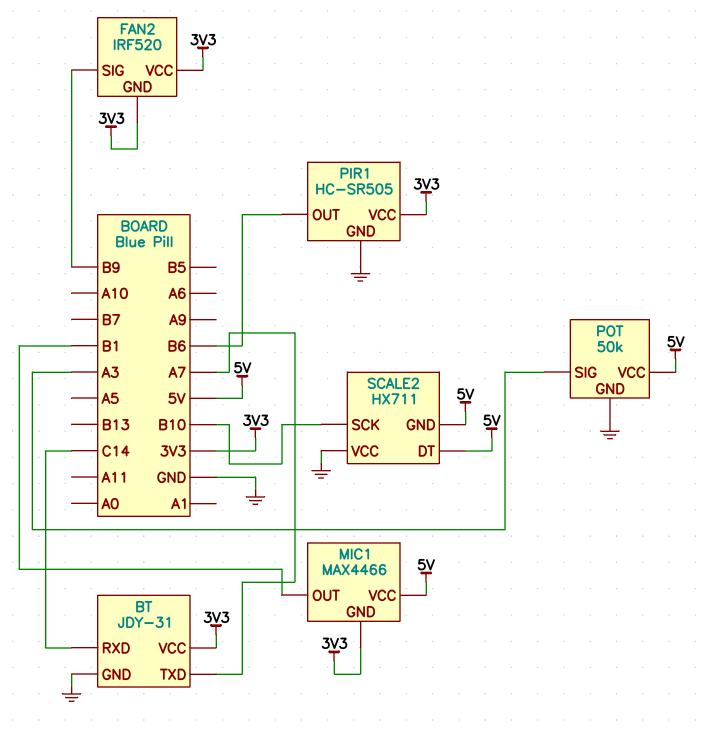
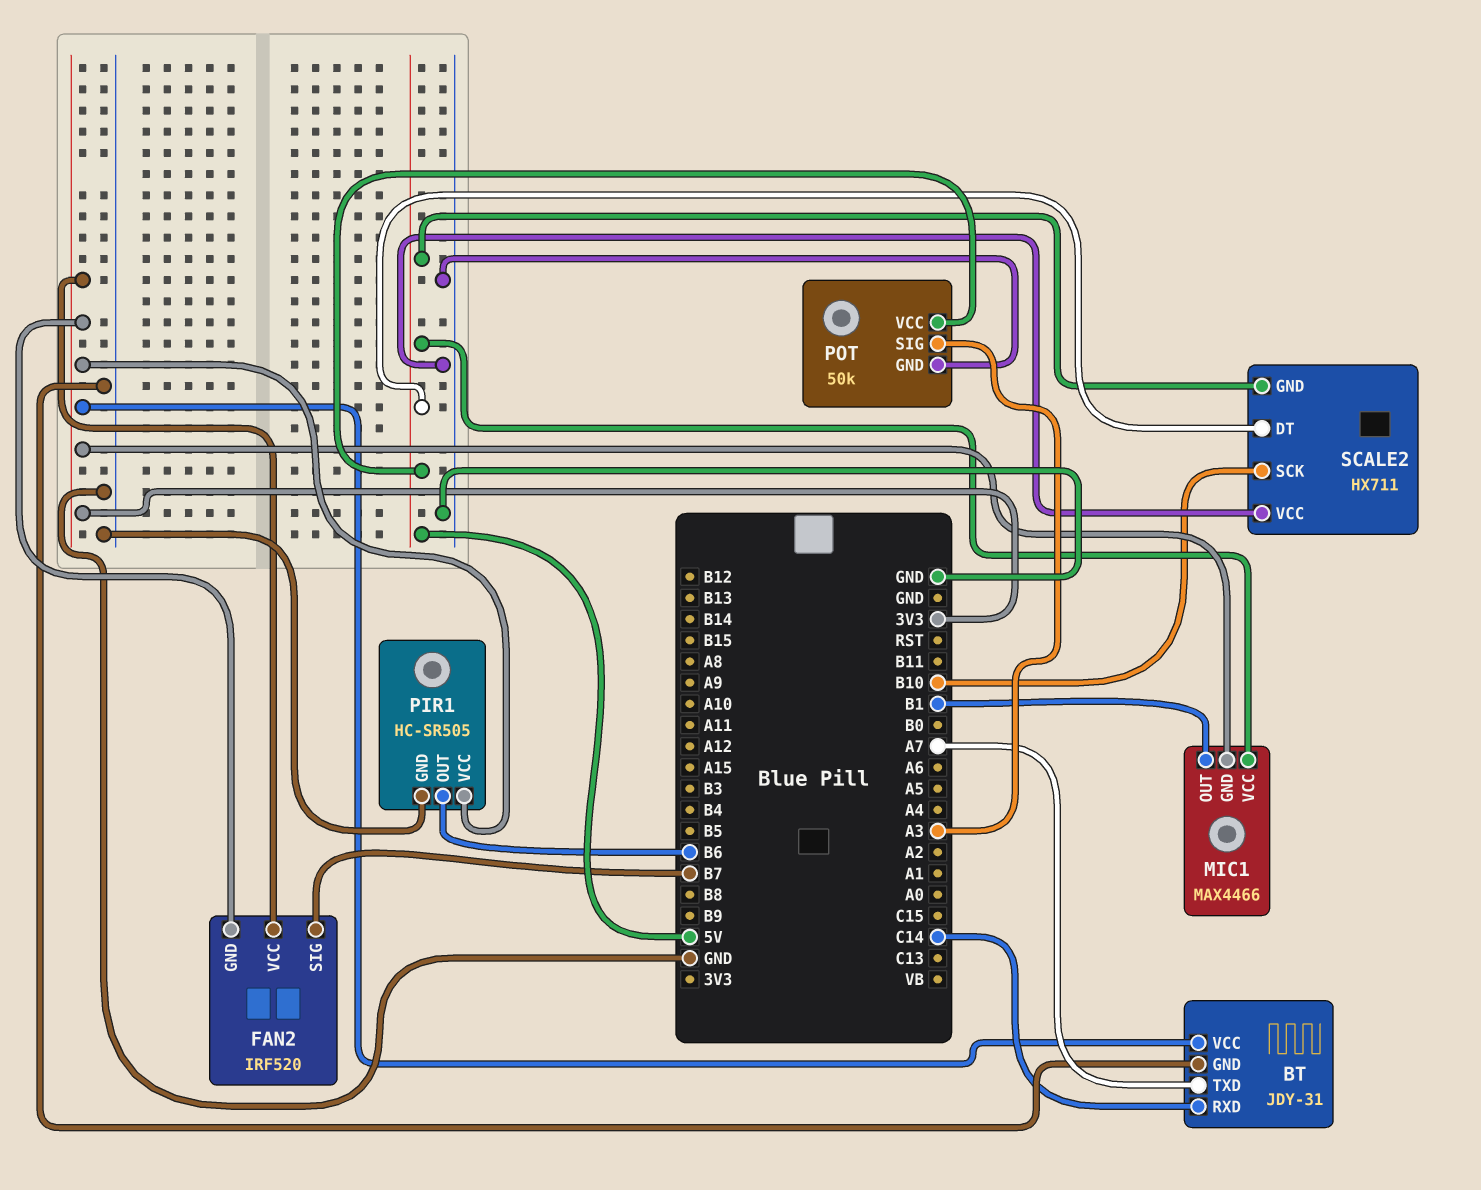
FAN2 pin SIG: B9 -> B7

